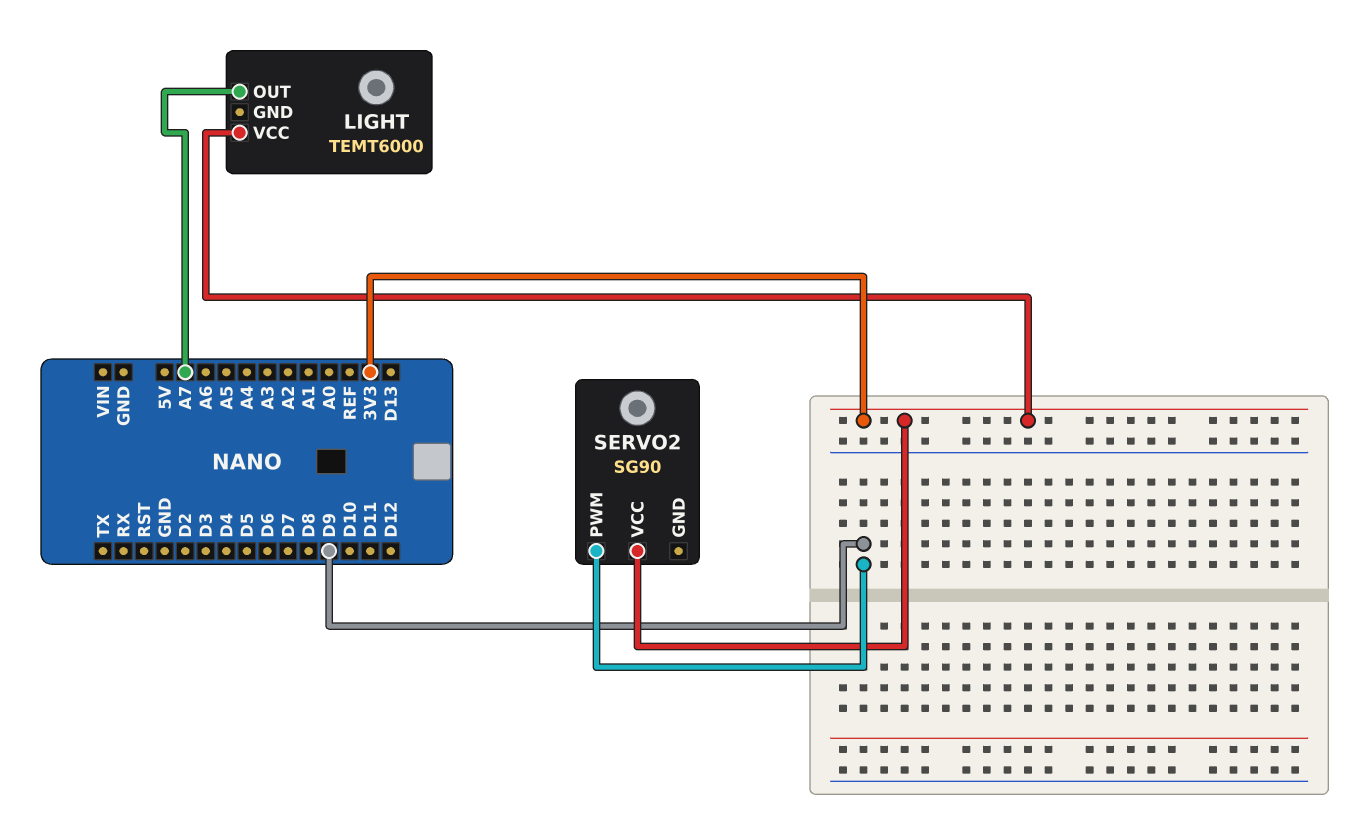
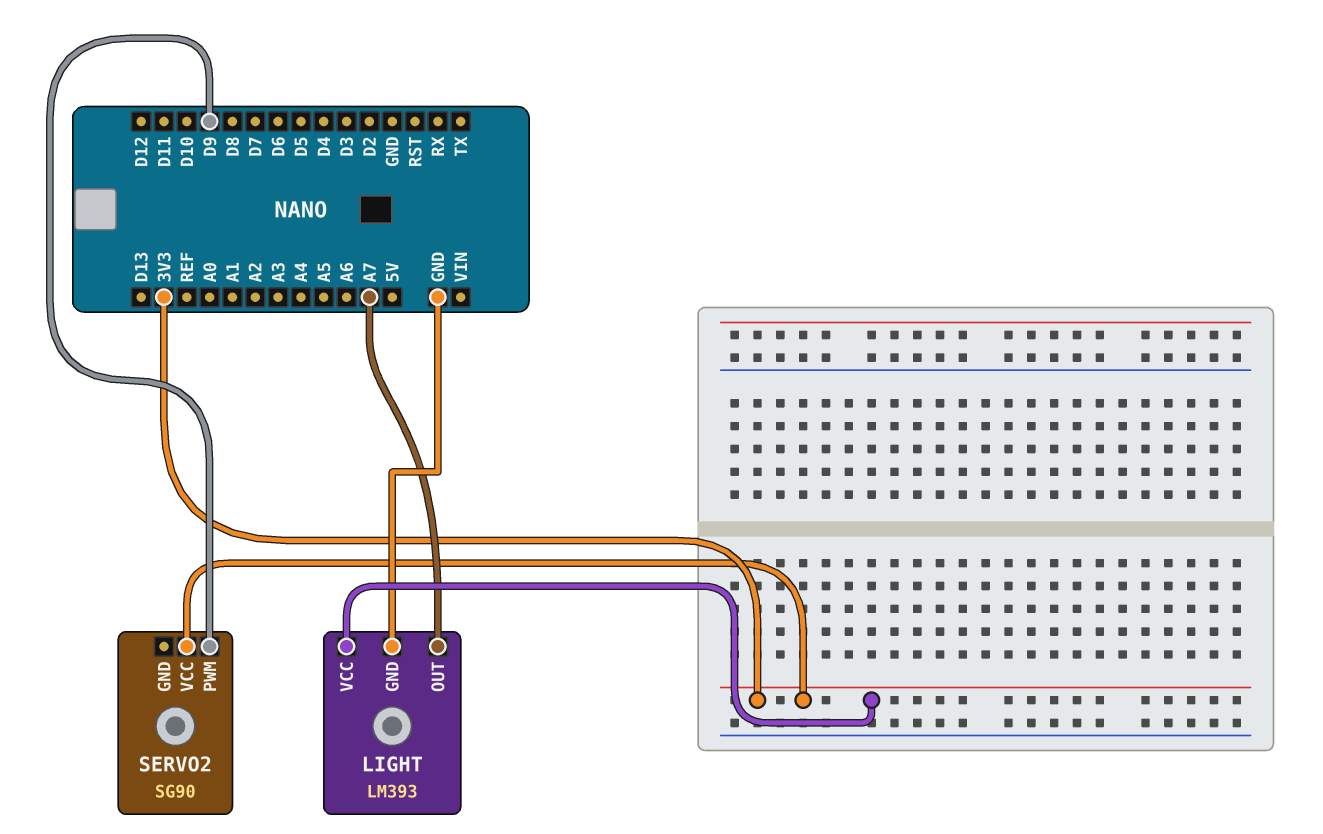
LIGHT: TEMT6000 -> LM393
LIGHT pin GND: none -> GND

